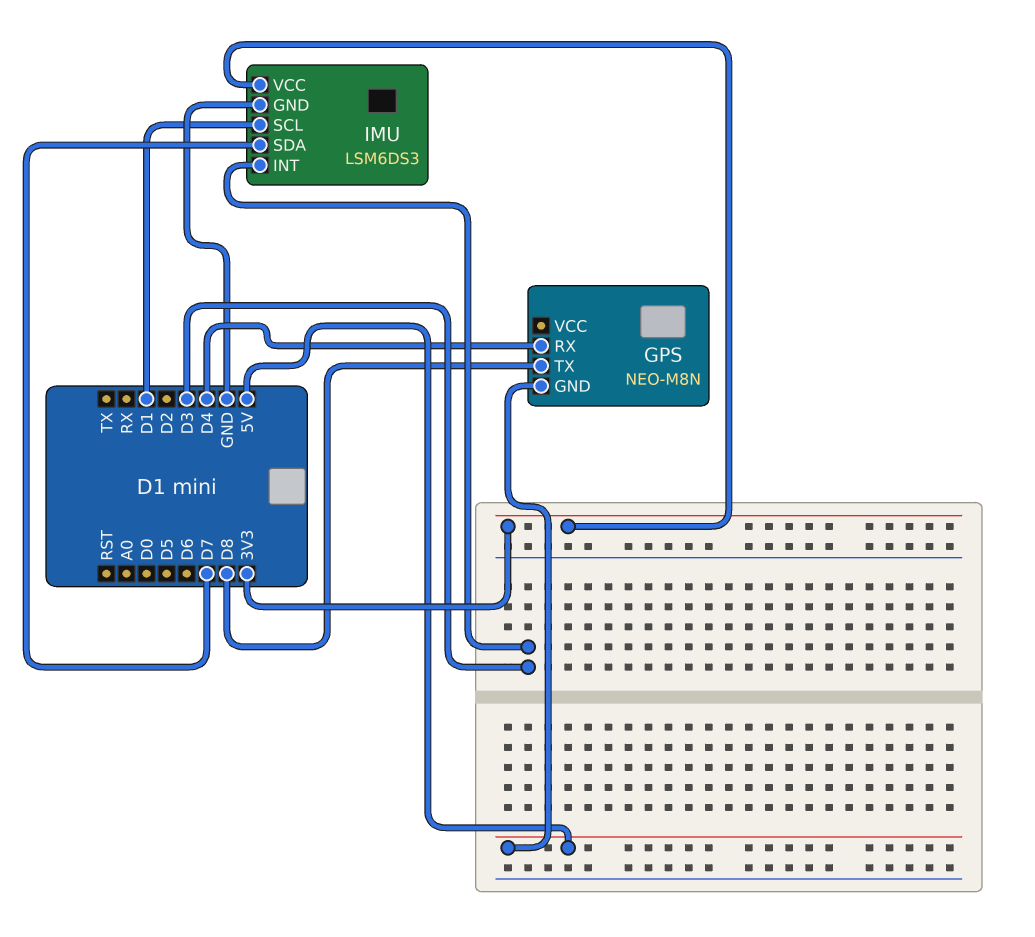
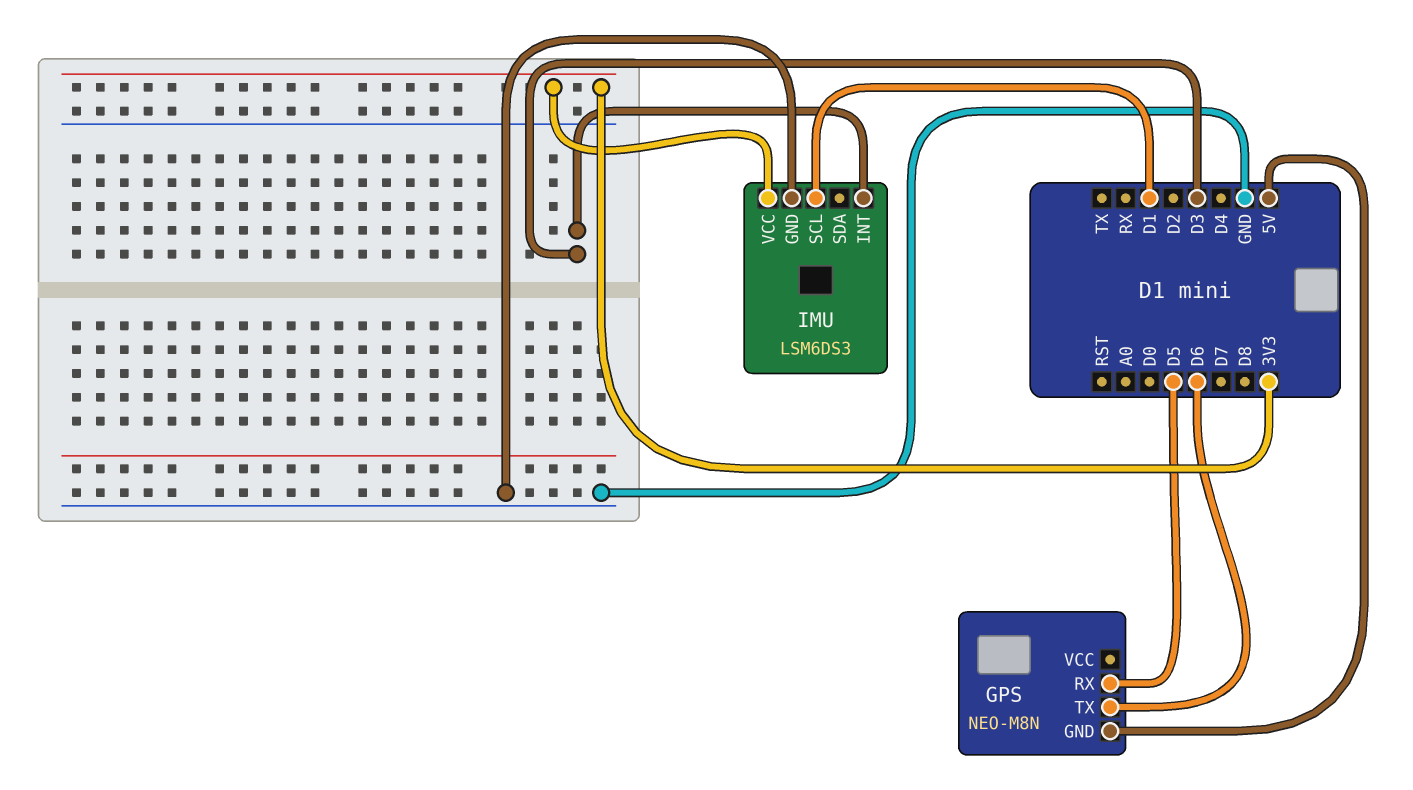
GPS pin RX: D4 -> D5
GPS pin TX: D8 -> D6
IMU pin SDA: D7 -> none

